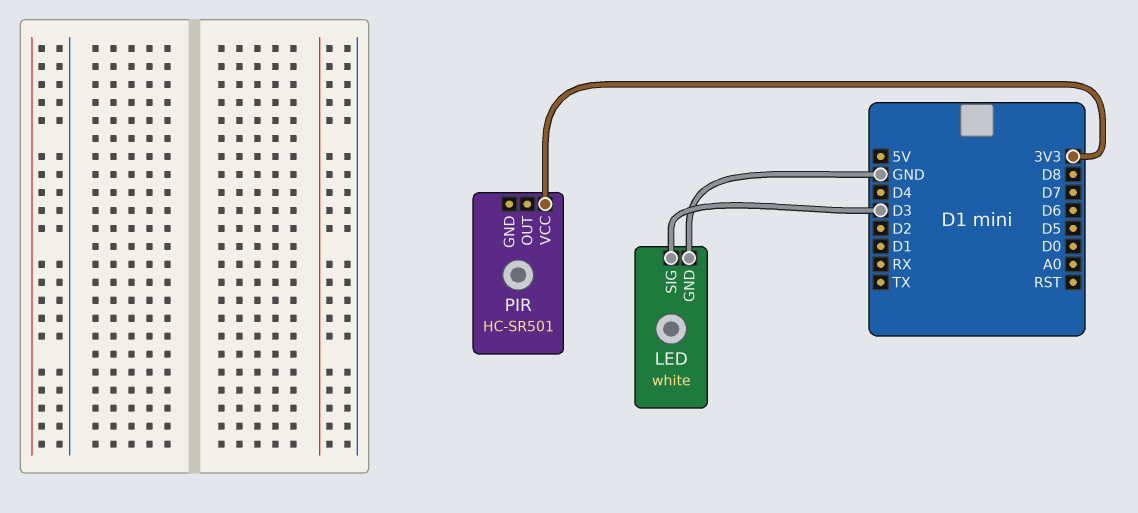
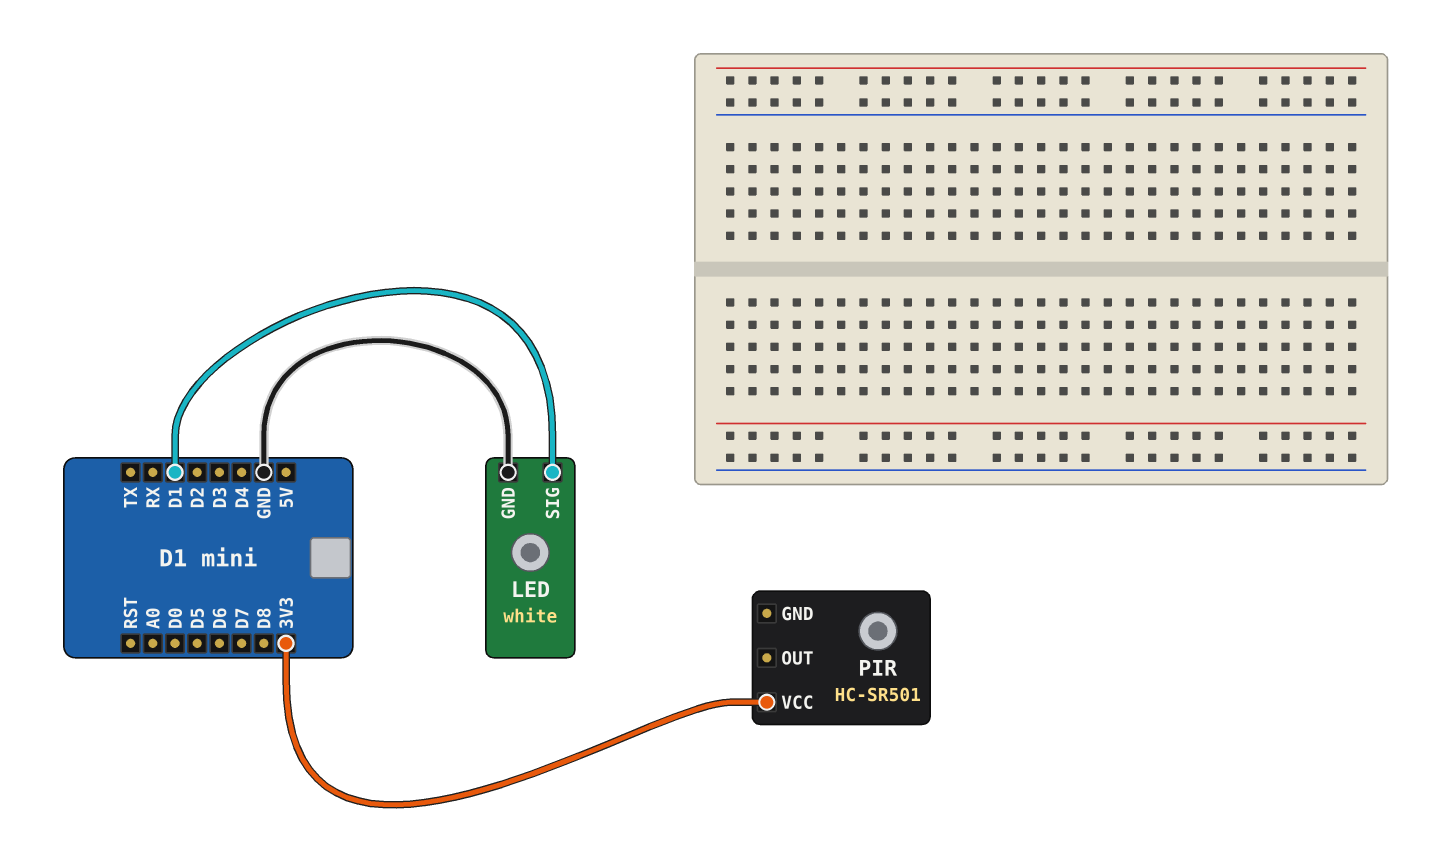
LED pin SIG: D3 -> D1

